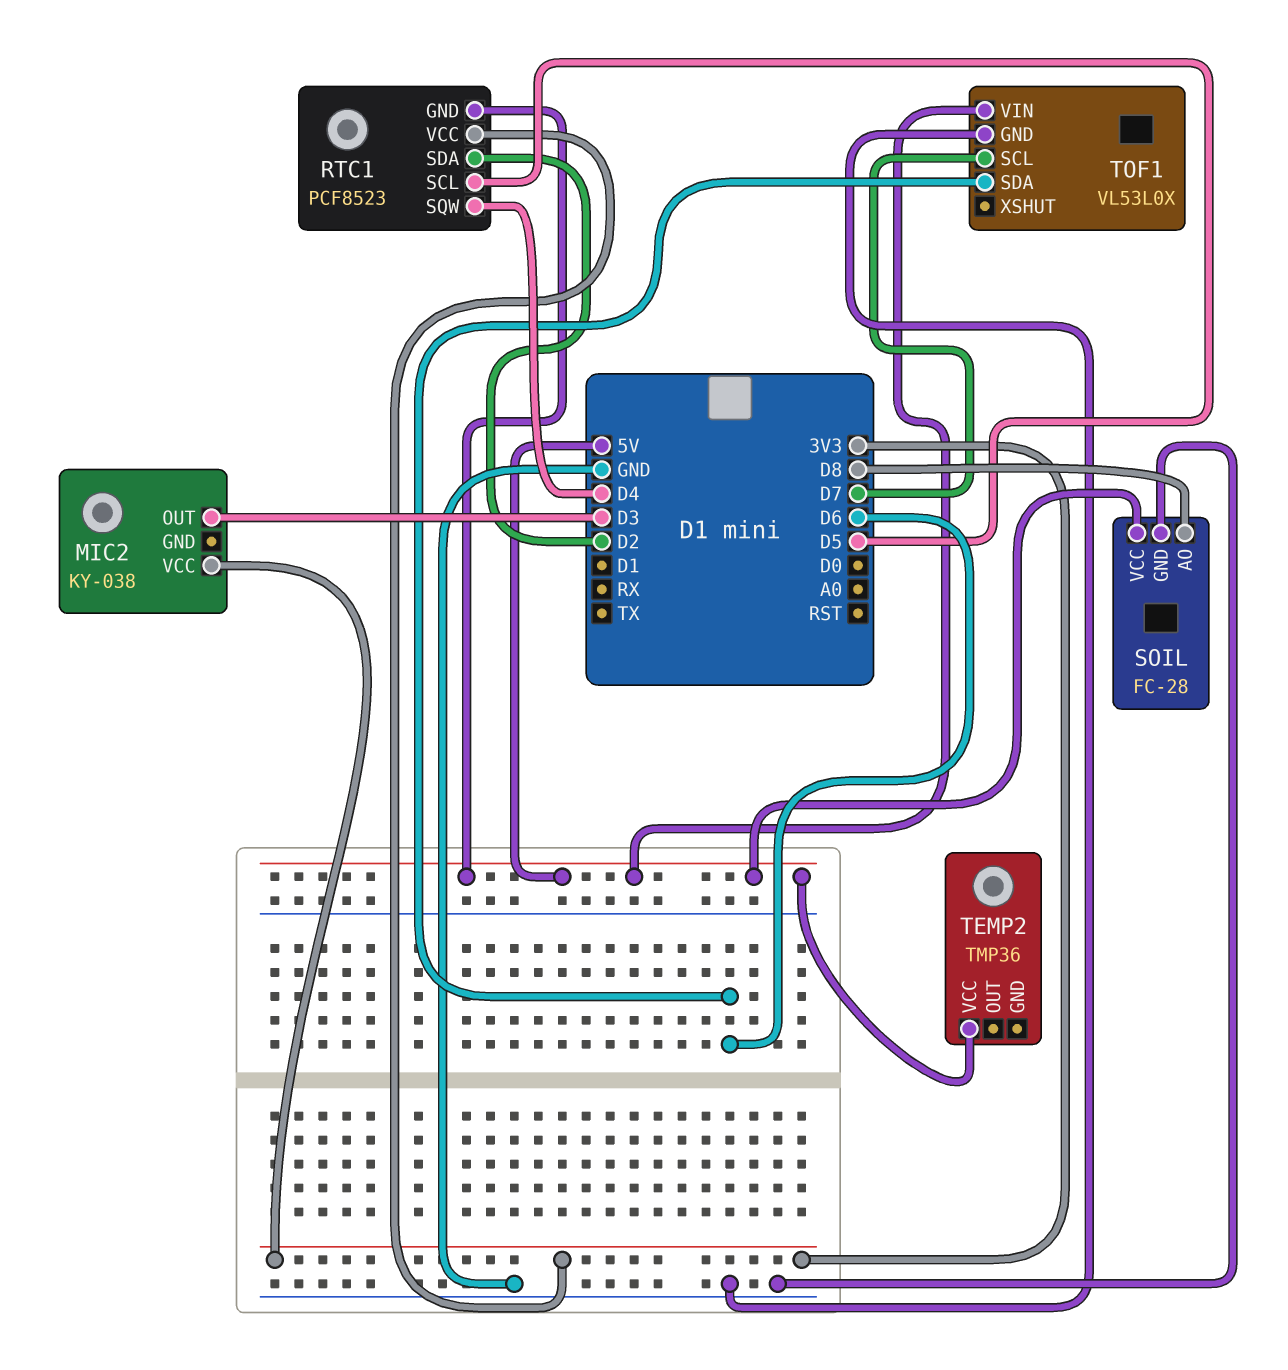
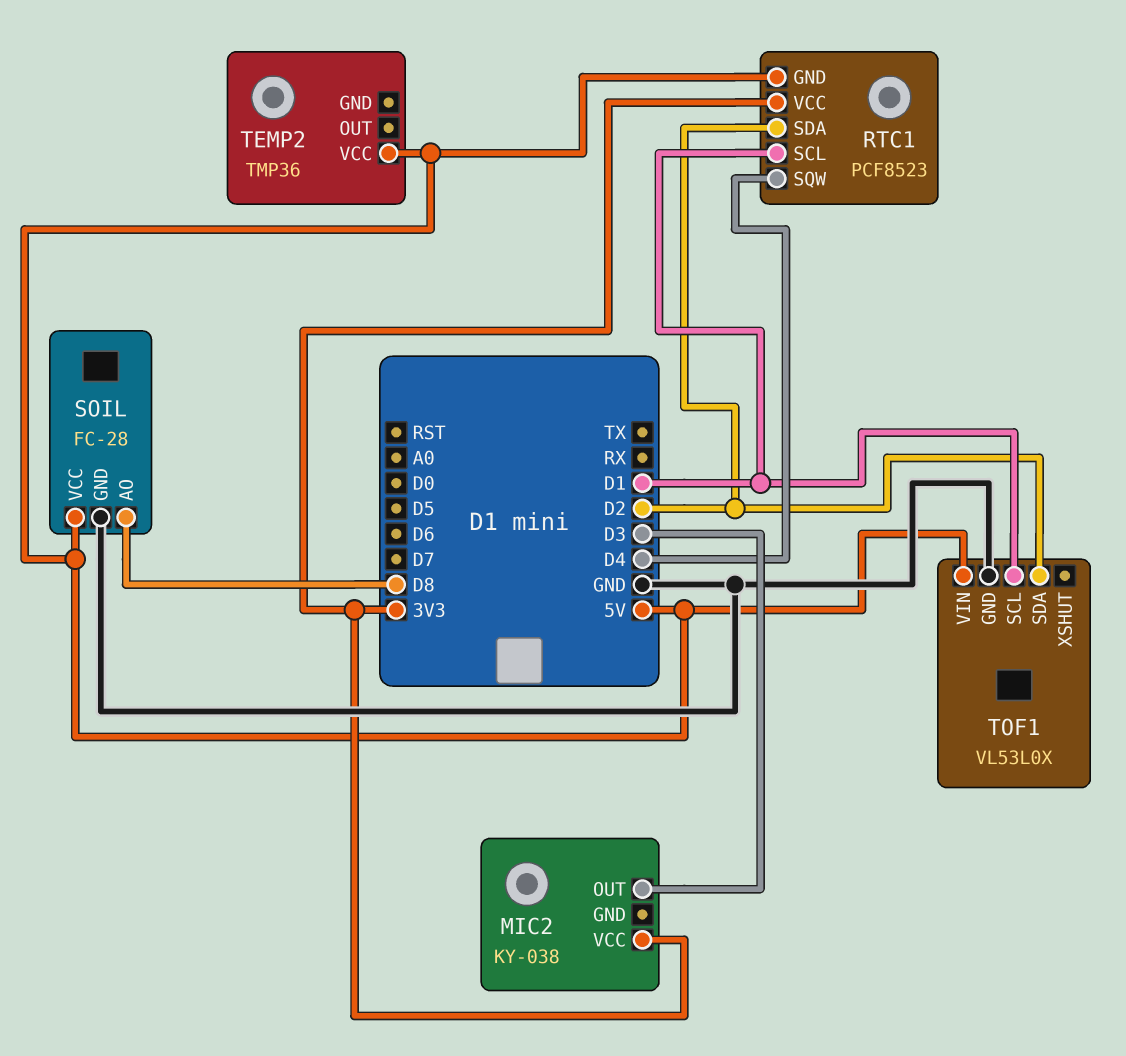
RTC1 pin SCL: D5 -> D1
TOF1 pin SCL: D7 -> D1
TOF1 pin SDA: D6 -> D2

